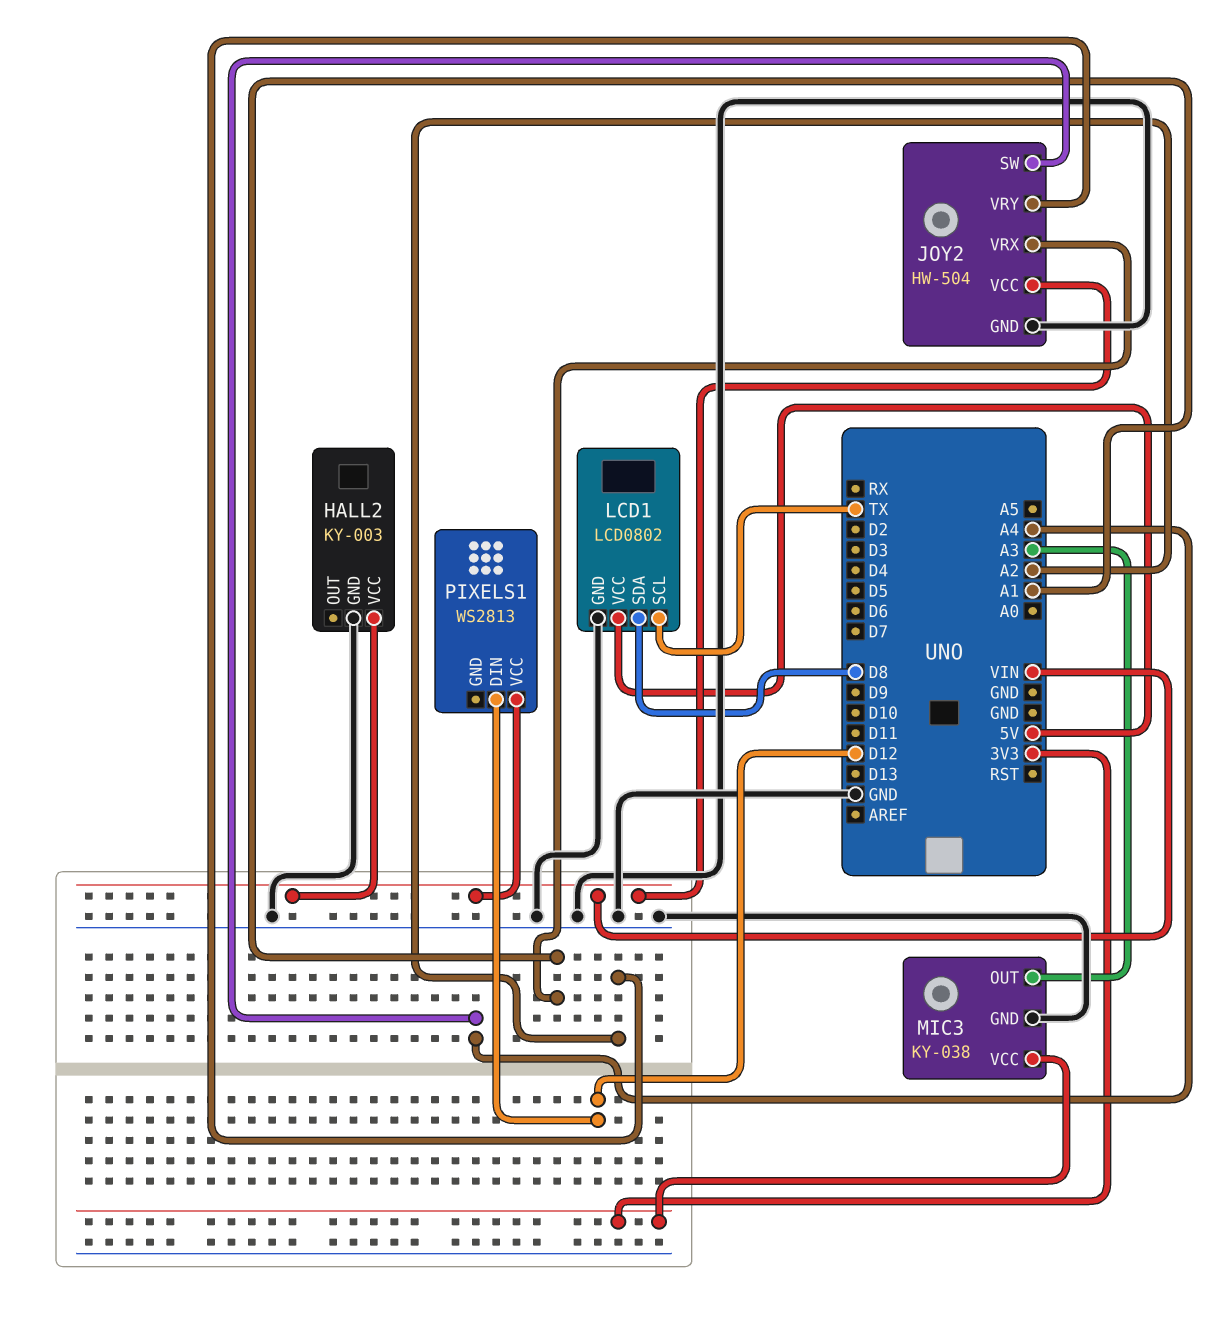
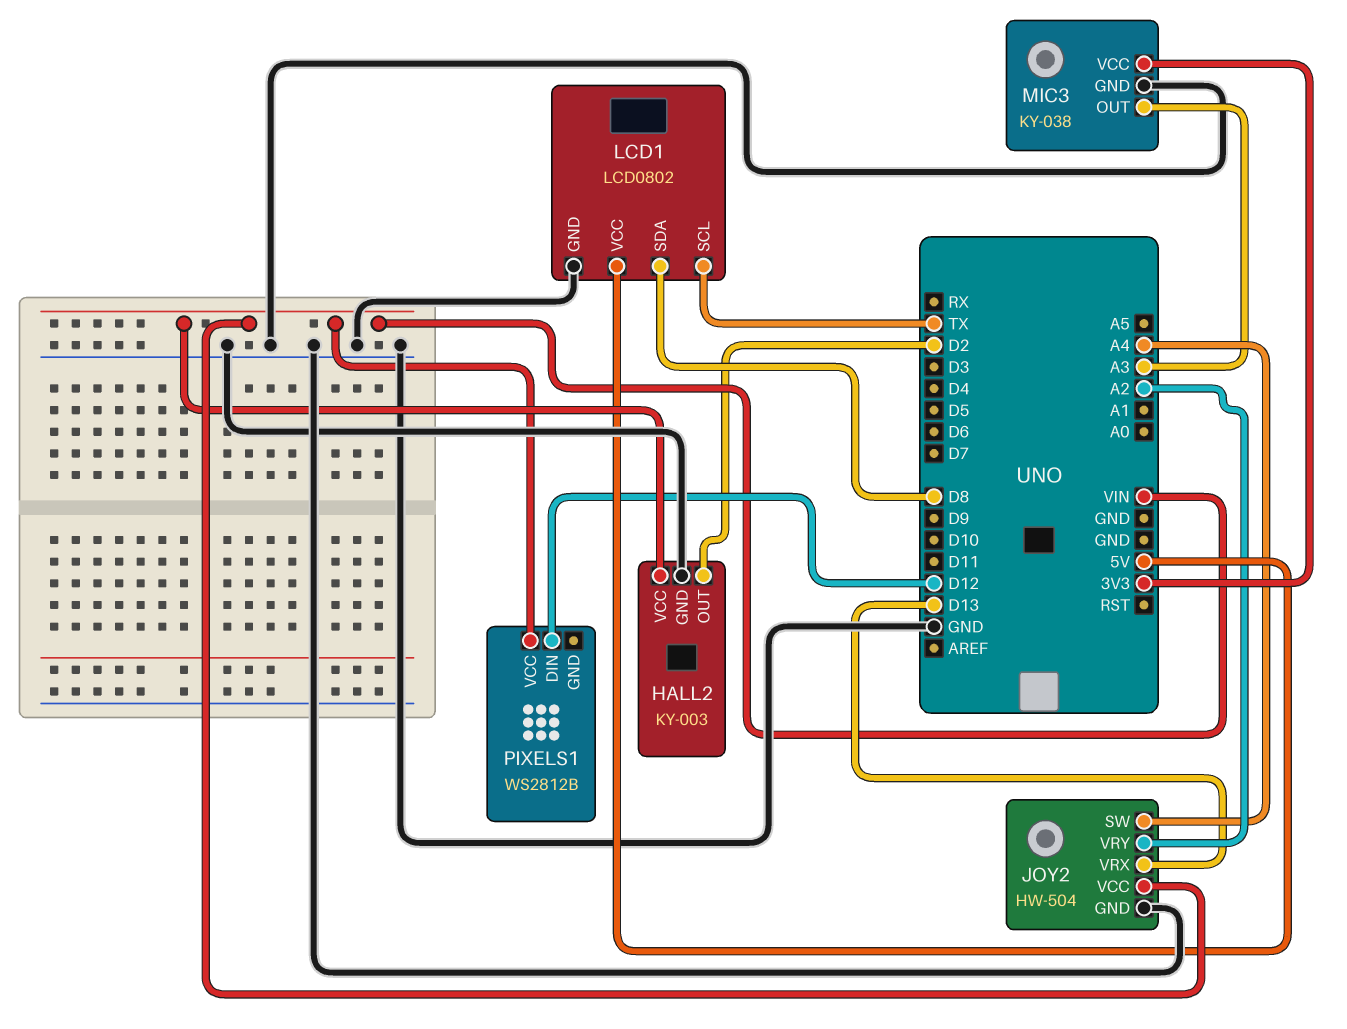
HALL2 pin OUT: none -> D2
JOY2 pin VRX: A1 -> D13
PIXELS1: WS2813 -> WS2812B

